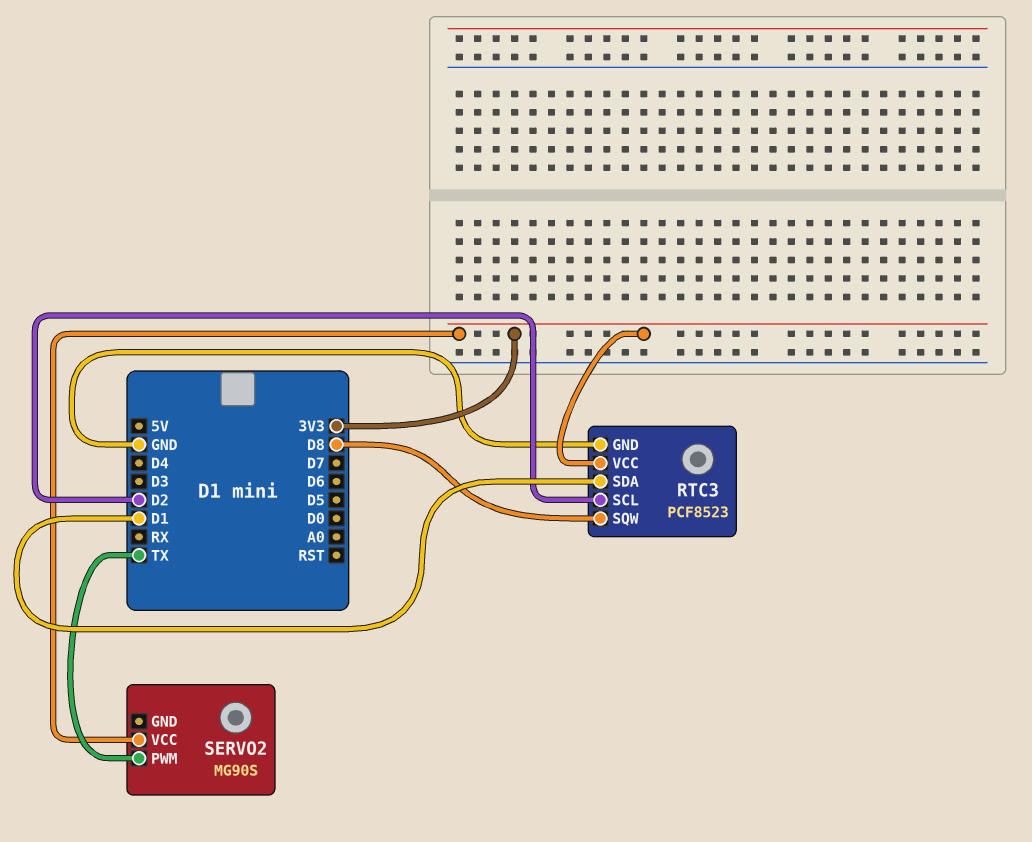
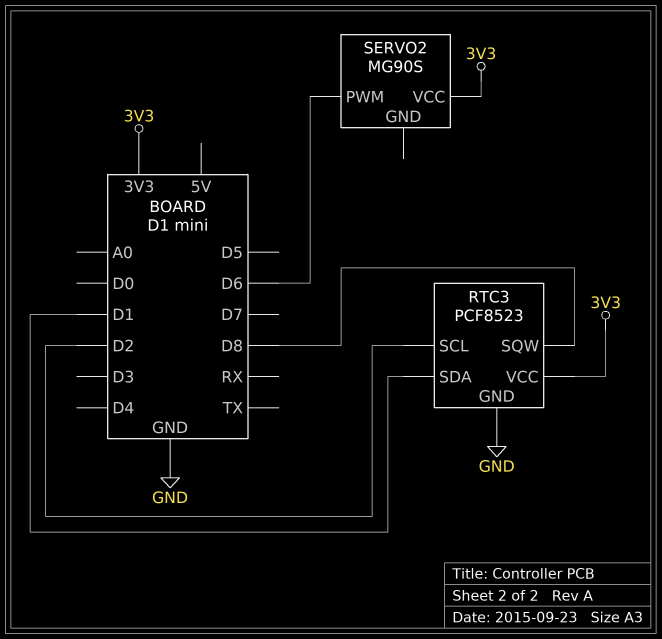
SERVO2 pin PWM: TX -> D6

